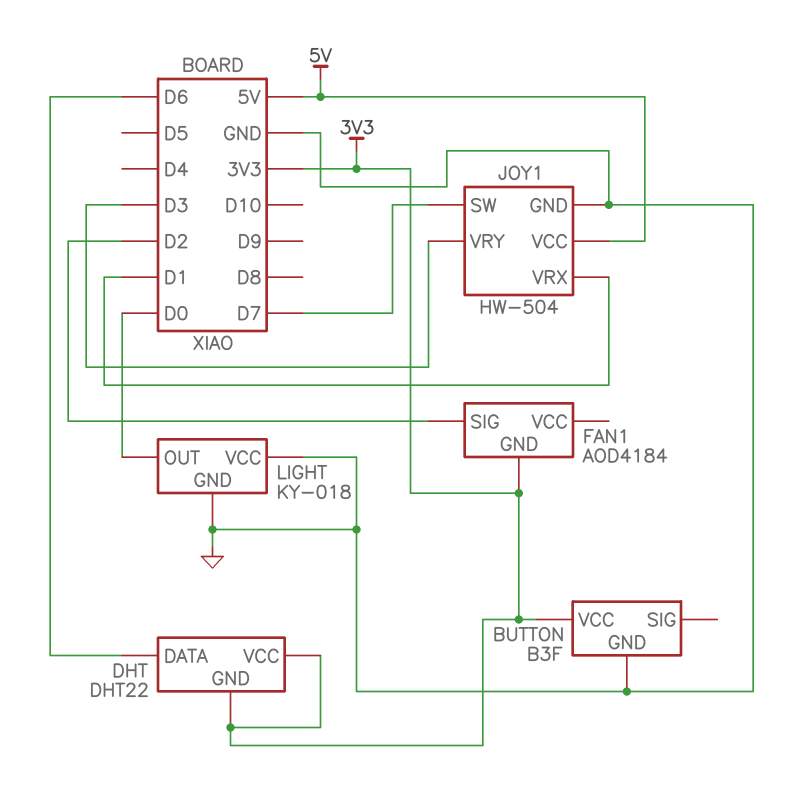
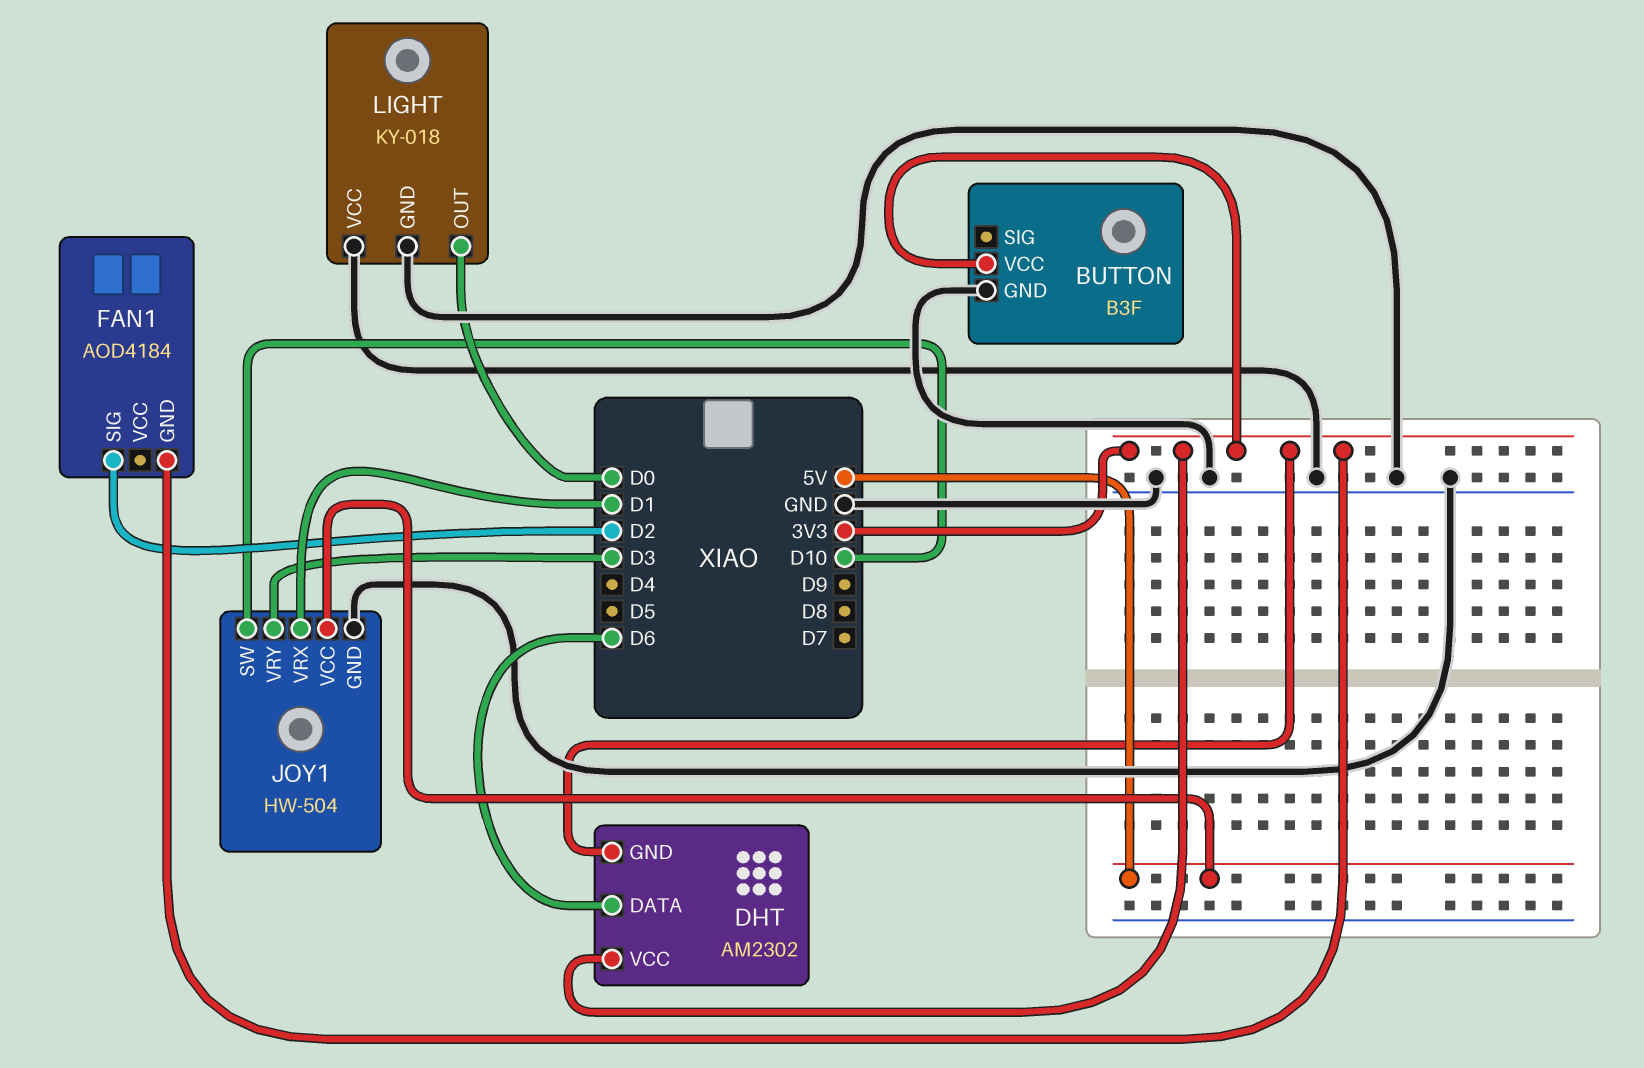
DHT: DHT22 -> AM2302
JOY1 pin SW: D7 -> D10

